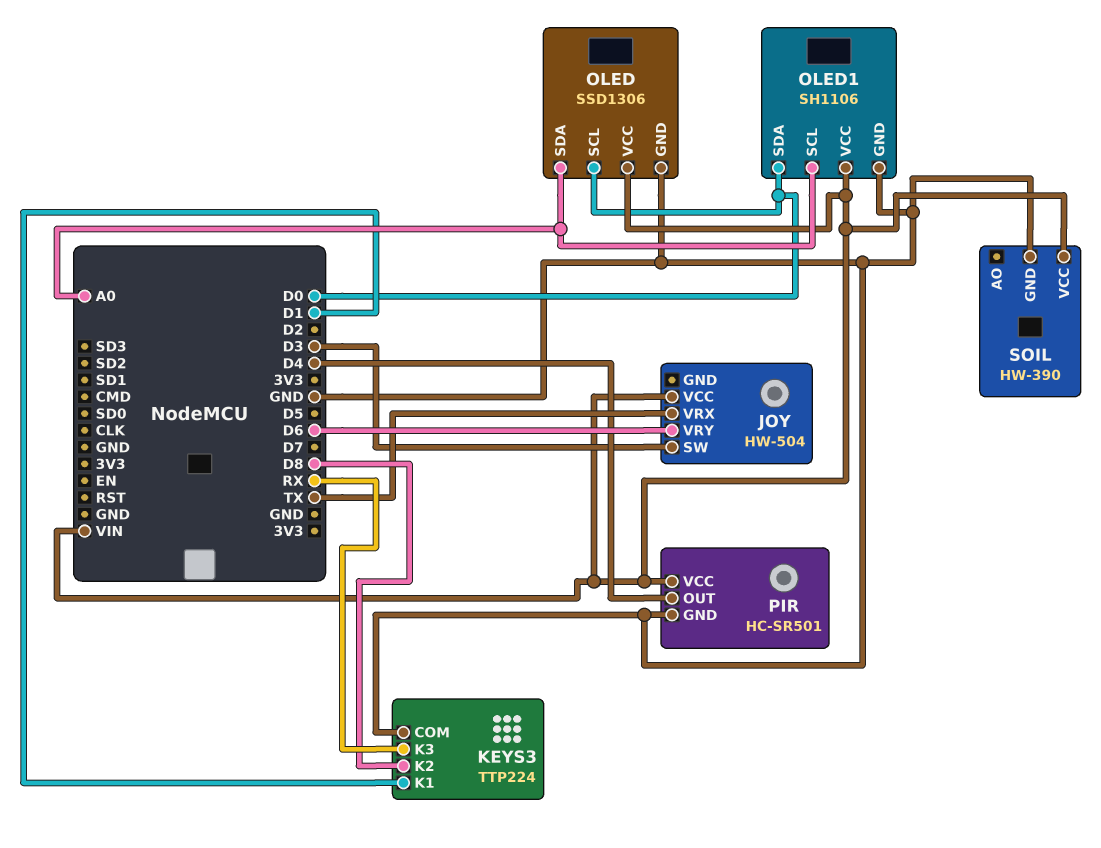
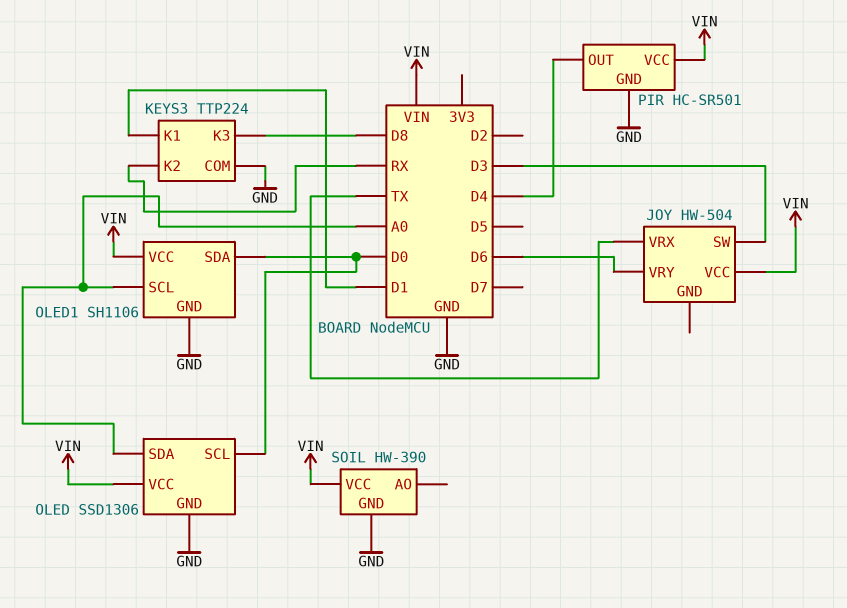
KEYS3 pin K2: D8 -> RX
KEYS3 pin K3: RX -> D8

